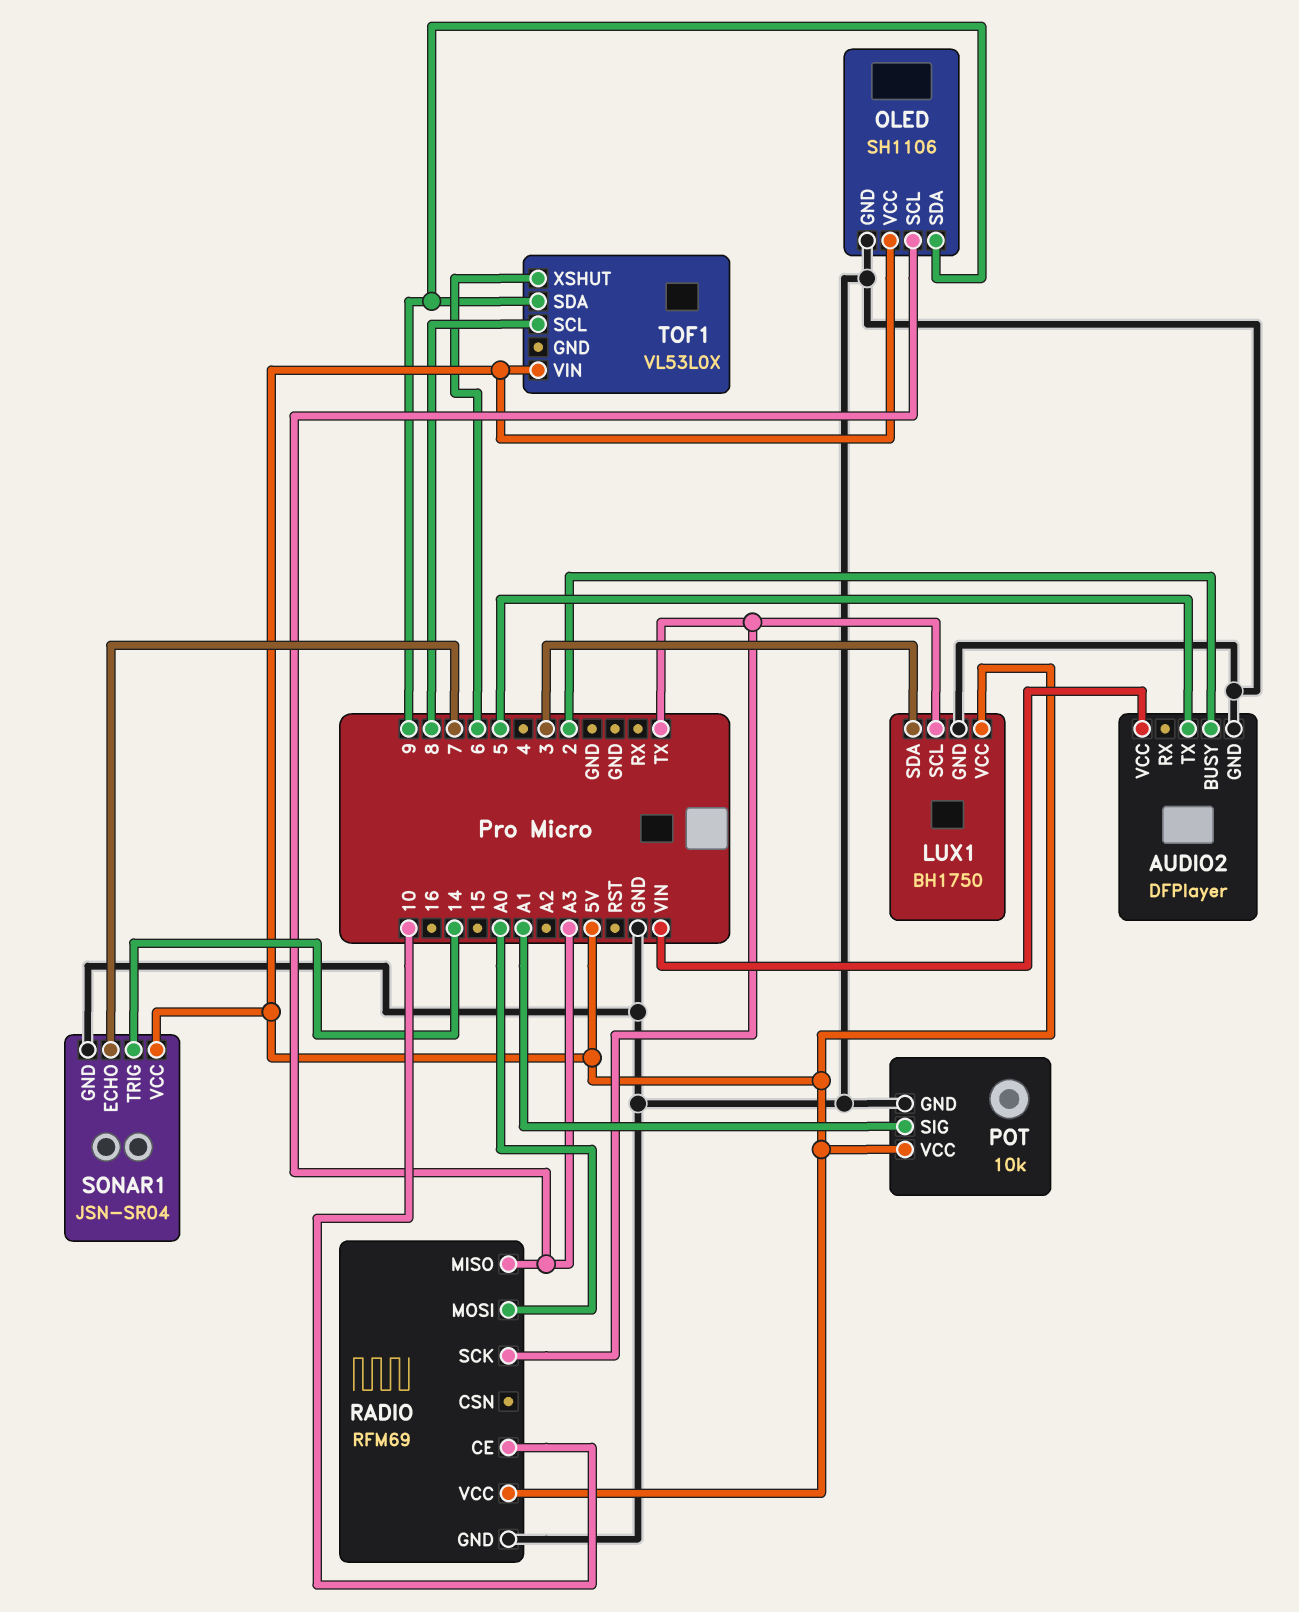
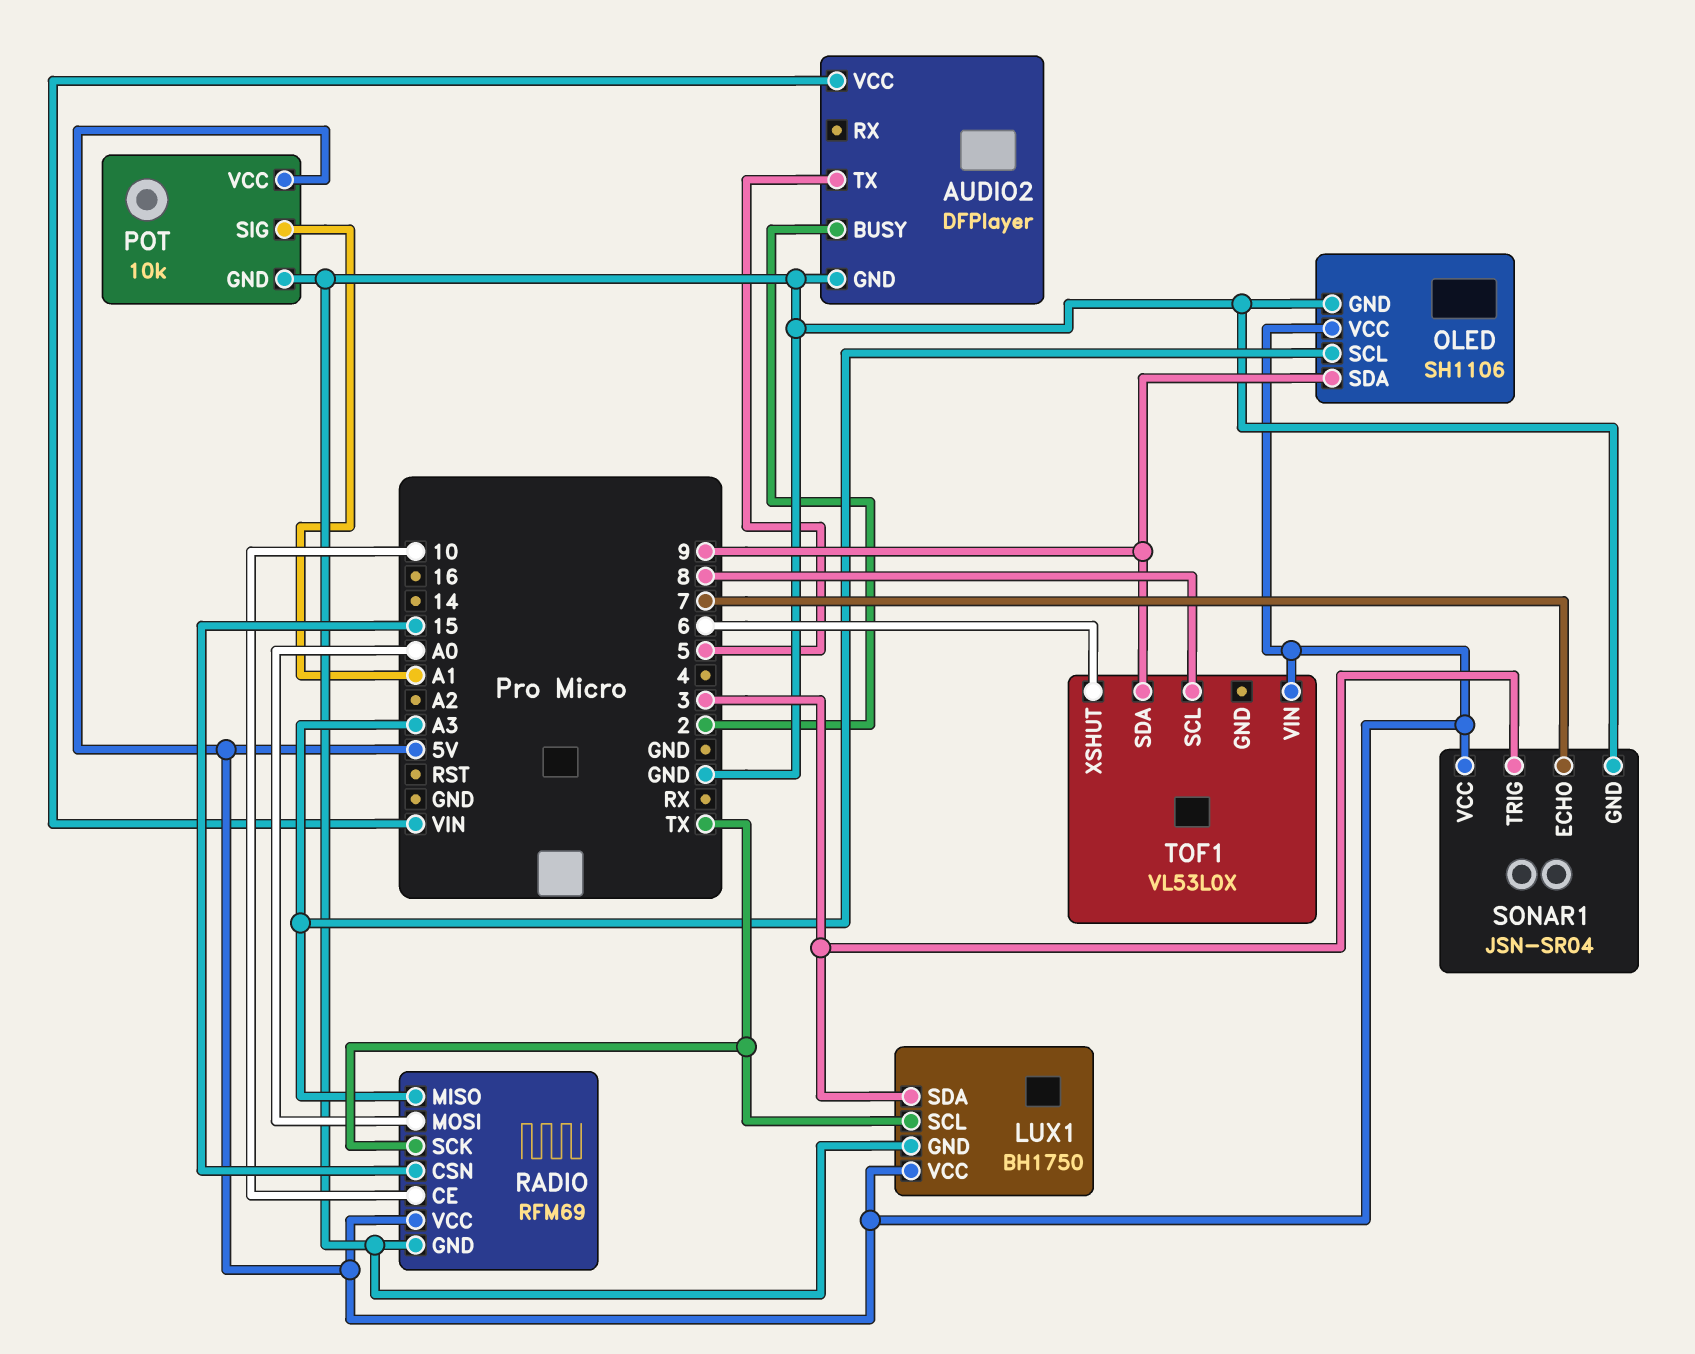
RADIO pin CSN: none -> 15
SONAR1 pin TRIG: 14 -> 3

